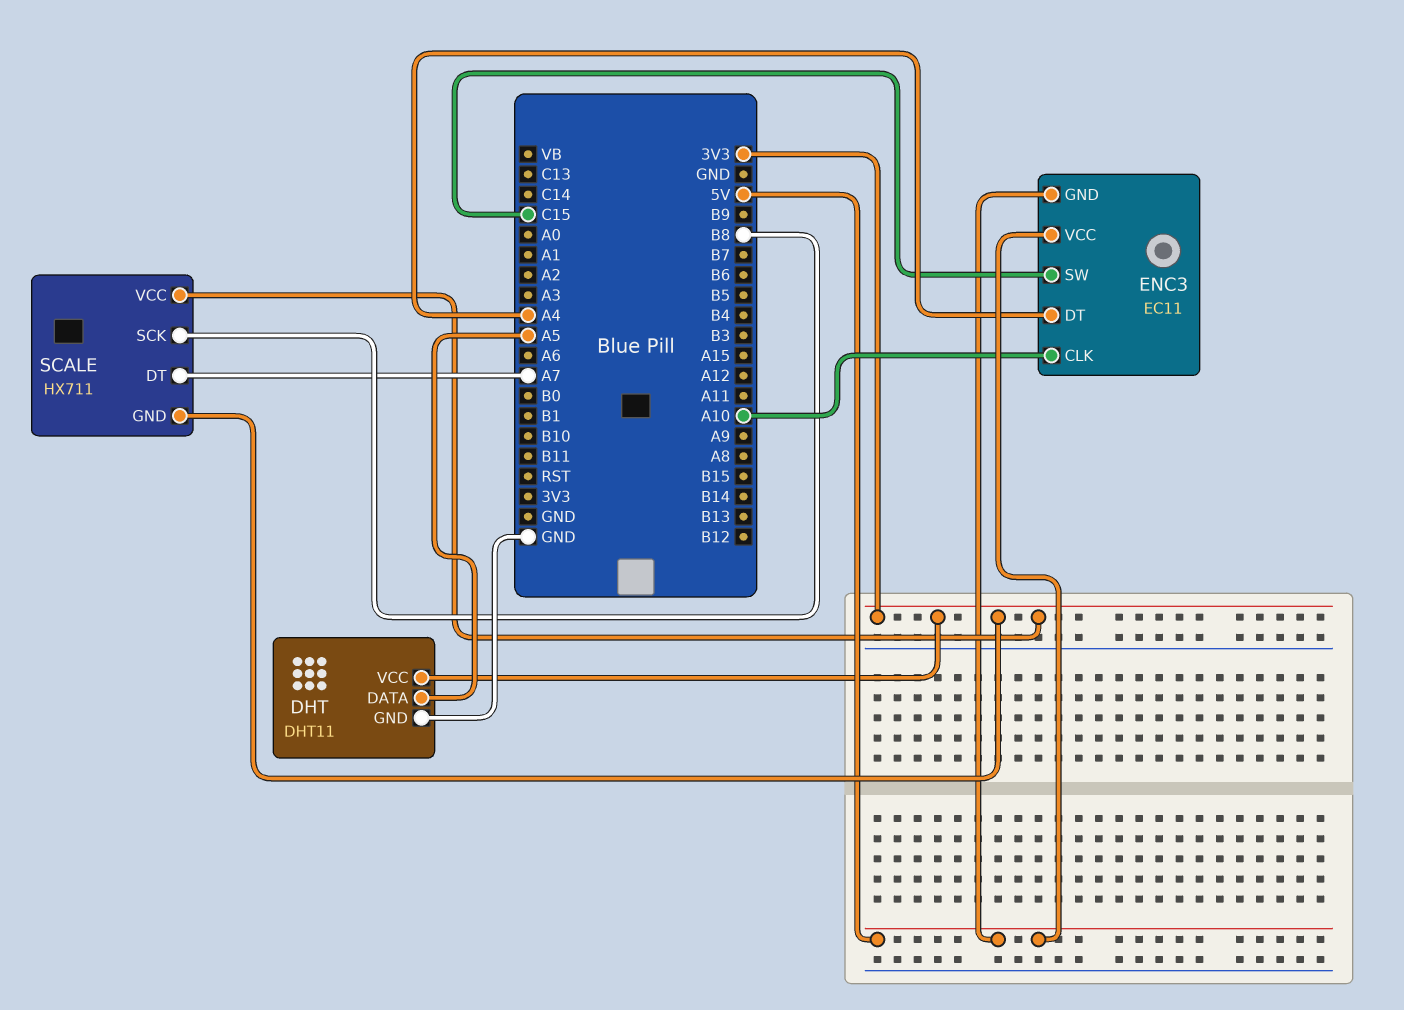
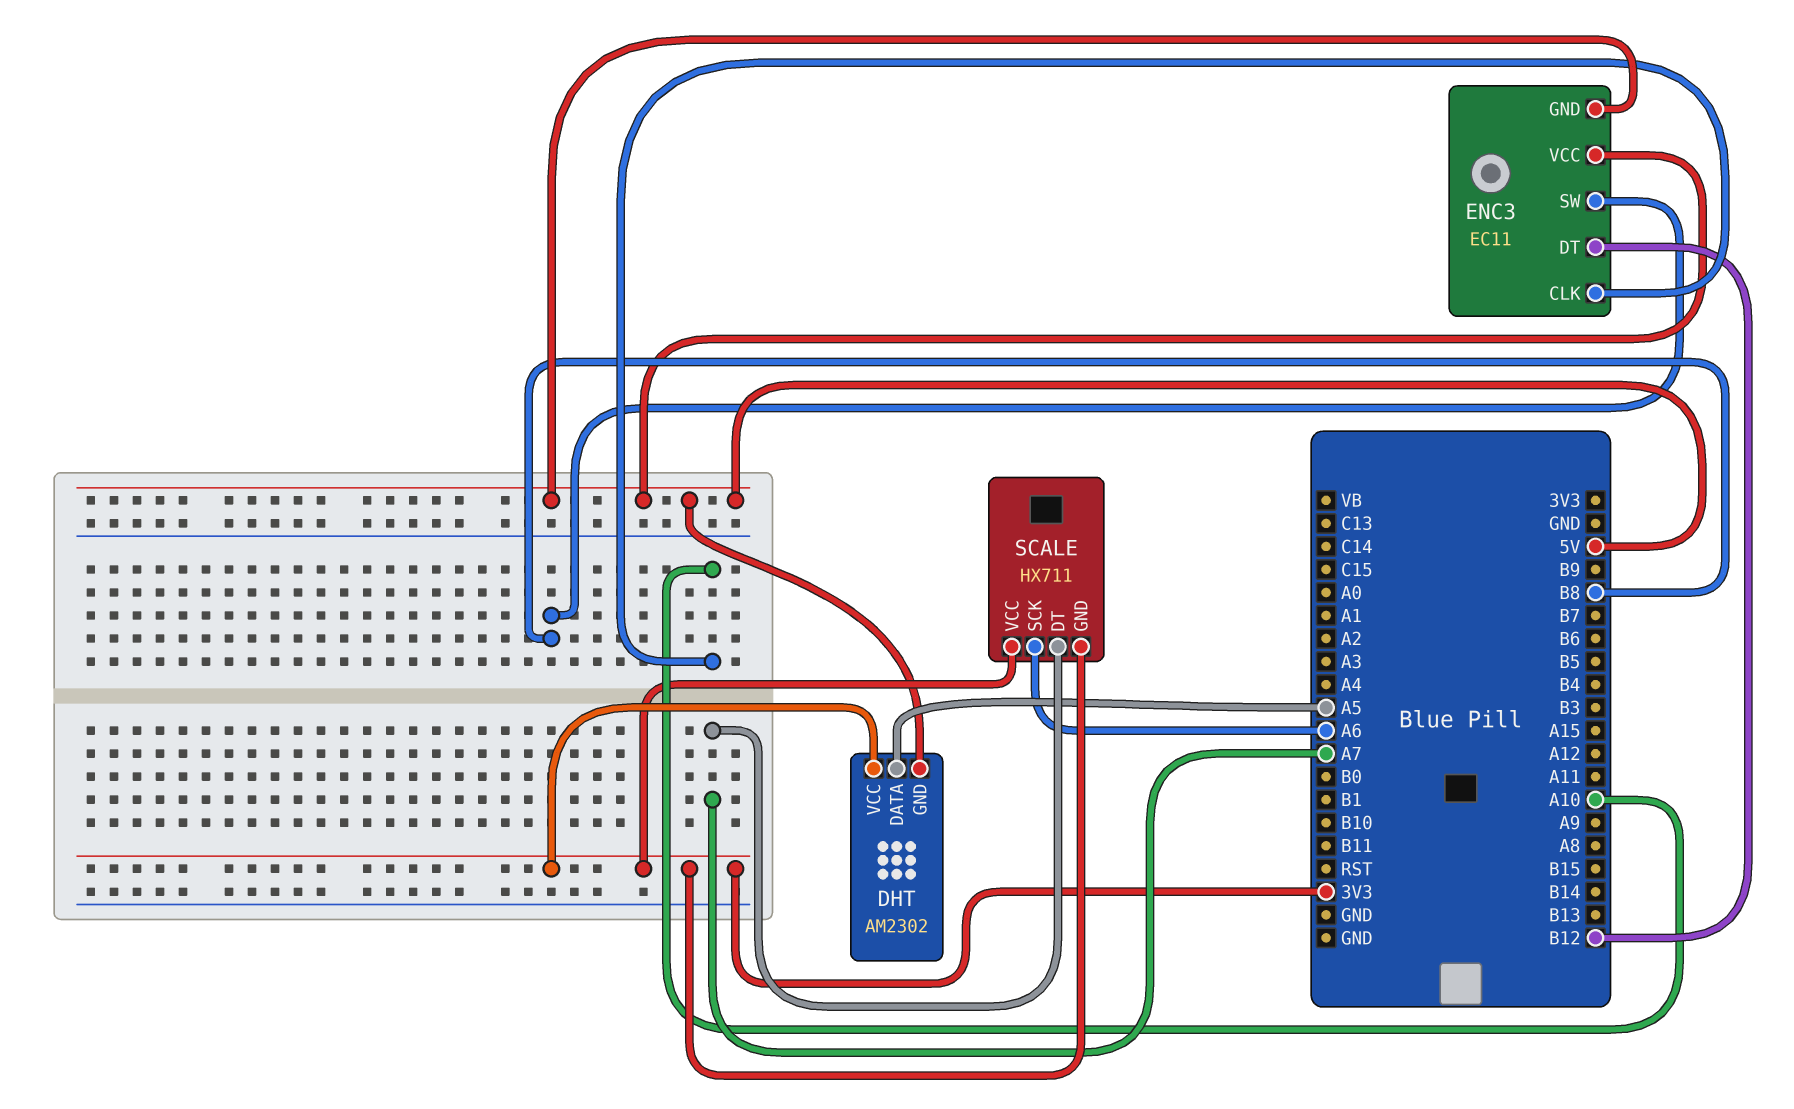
DHT: DHT11 -> AM2302
DHT pin GND: GND -> 5V
ENC3 pin DT: A4 -> B12
ENC3 pin SW: C15 -> B8
SCALE pin SCK: B8 -> A6

